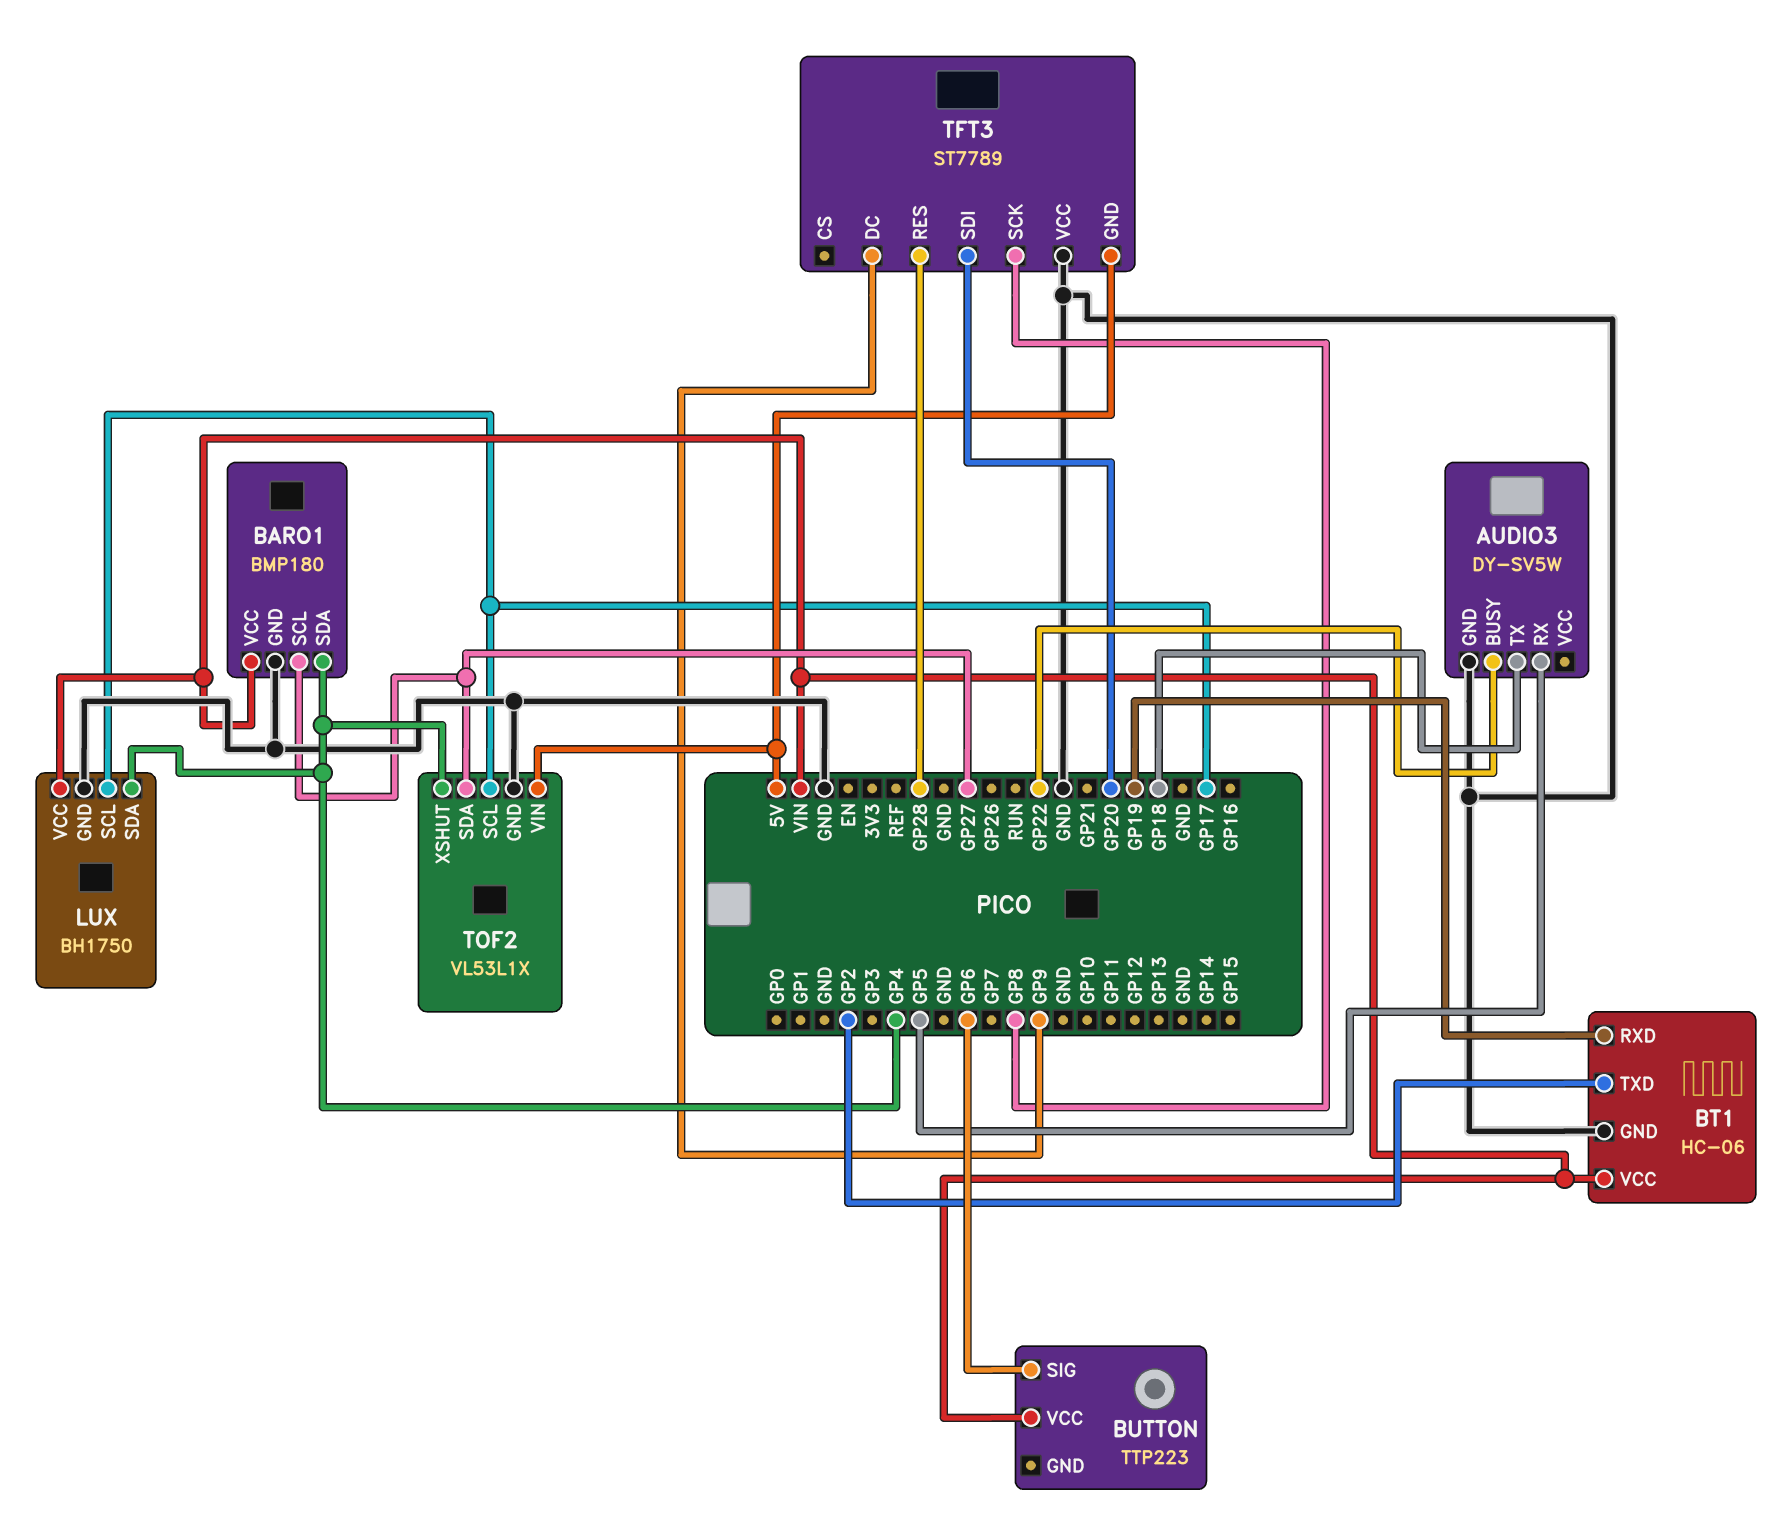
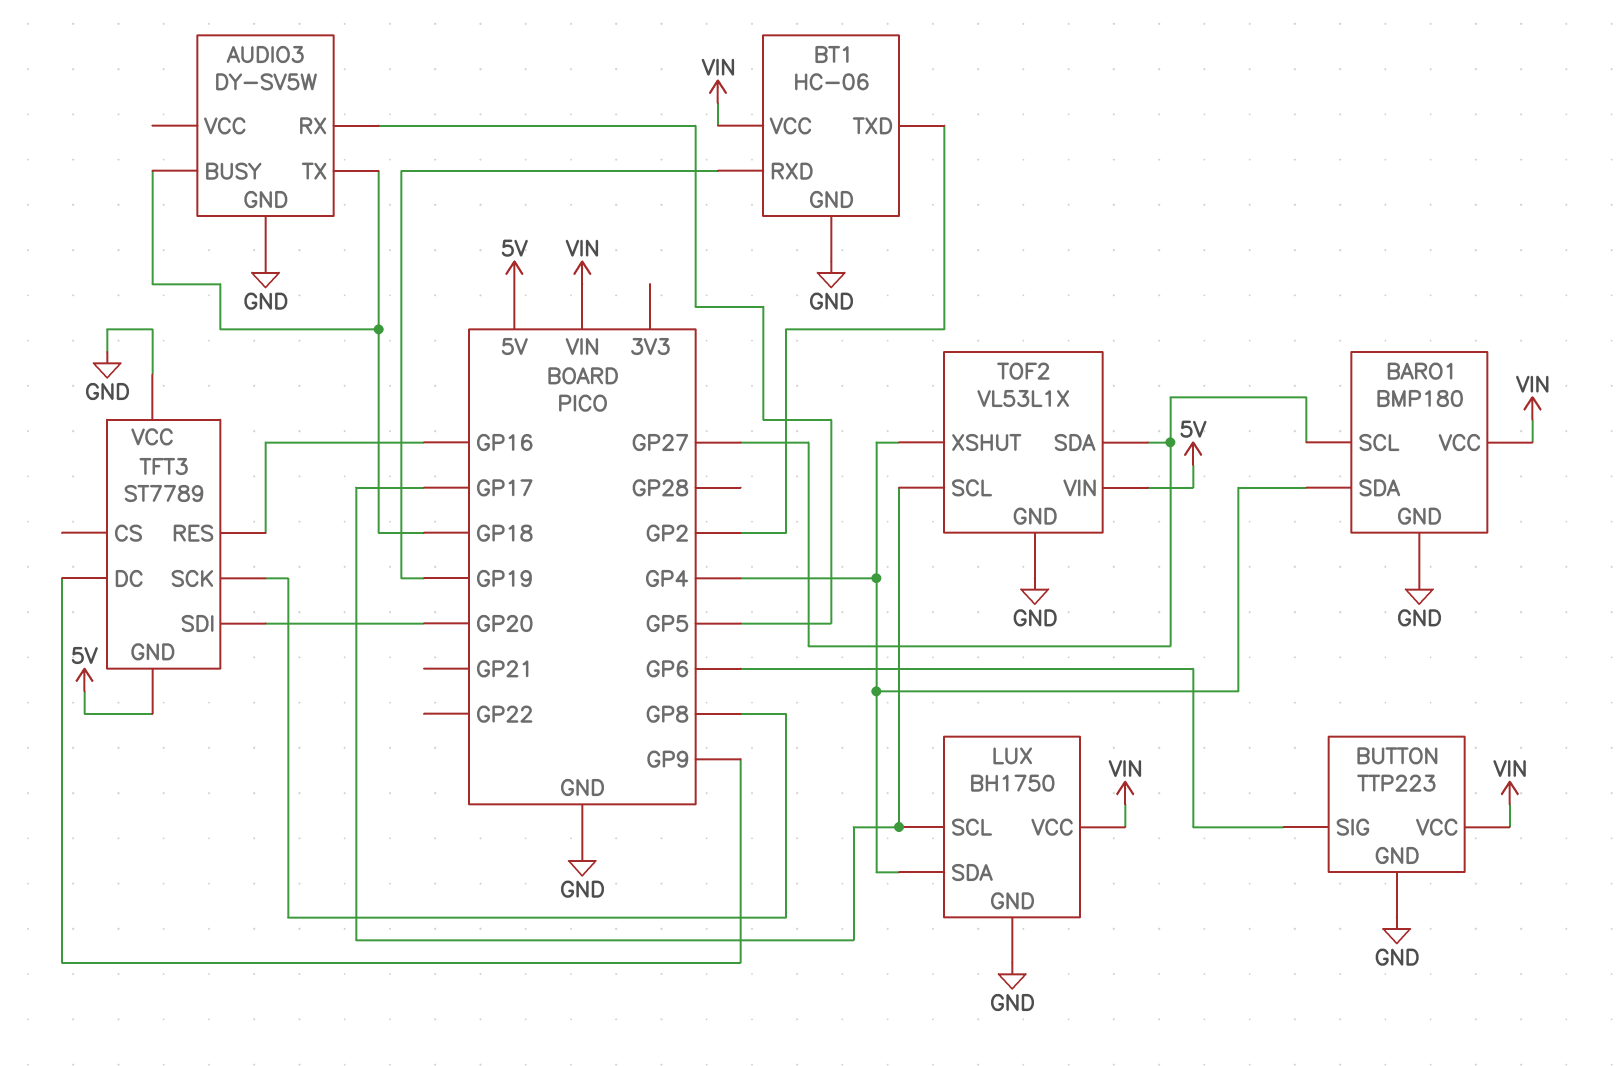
AUDIO3 pin BUSY: GP22 -> GP18
BUTTON pin GND: none -> GND
TFT3 pin RES: GP28 -> GP16

